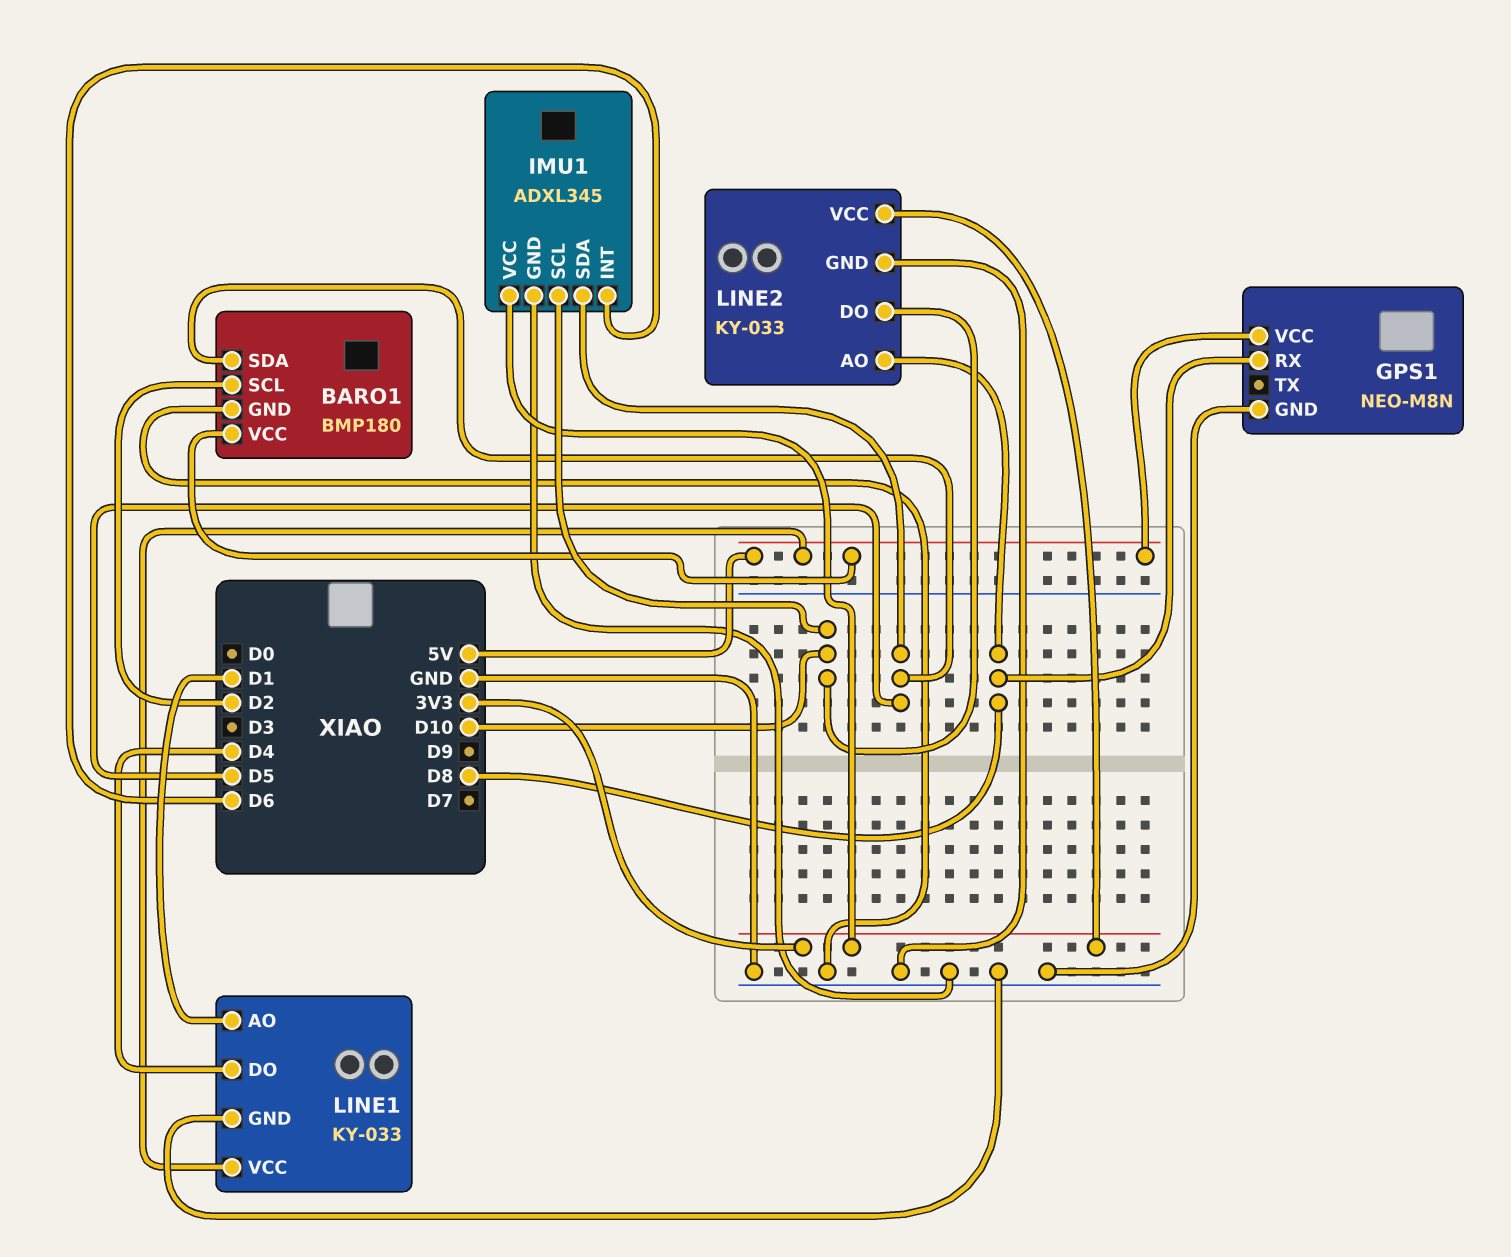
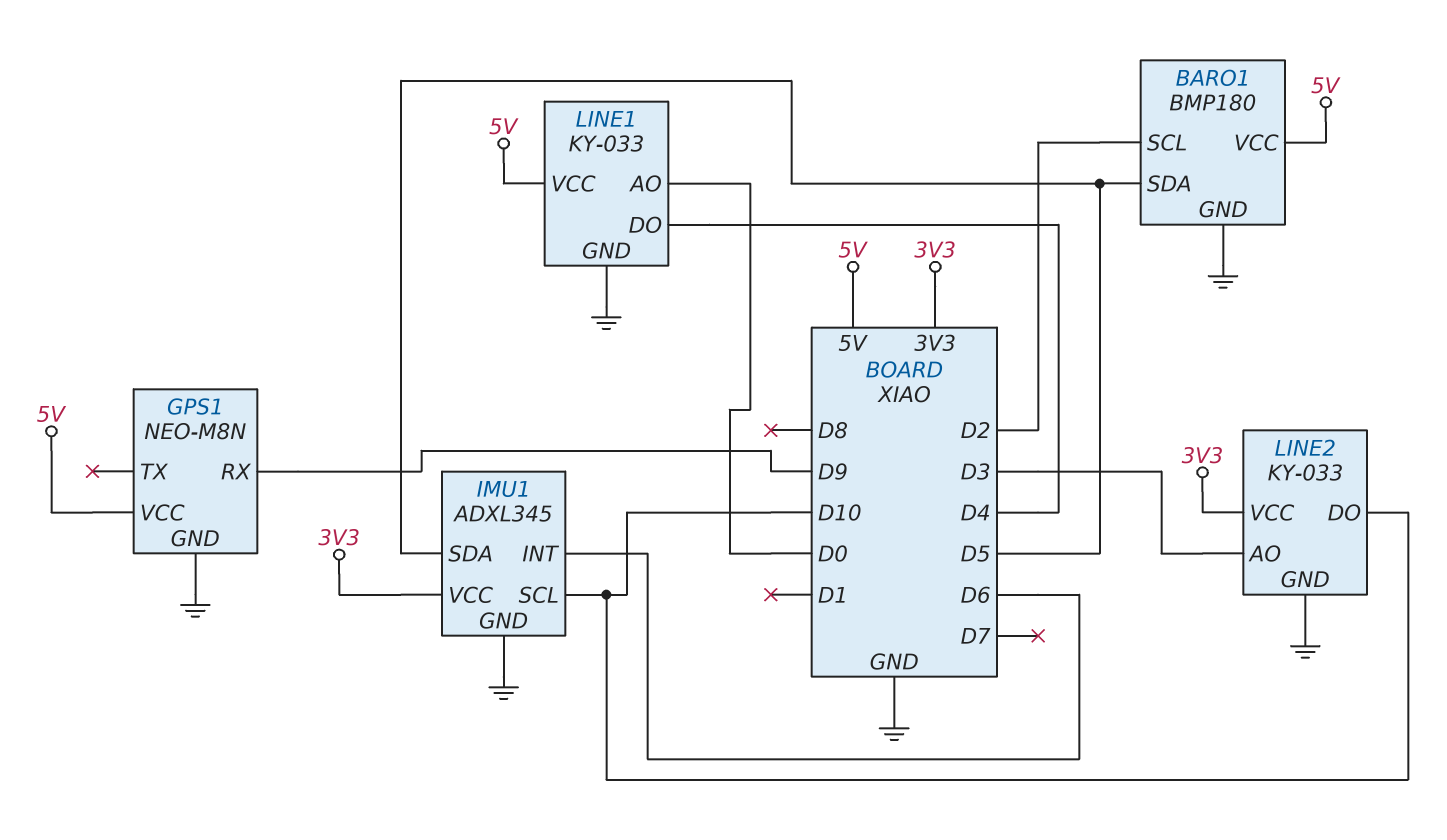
GPS1 pin RX: D8 -> D9
LINE1 pin AO: D1 -> D0
LINE2 pin AO: D8 -> D3

